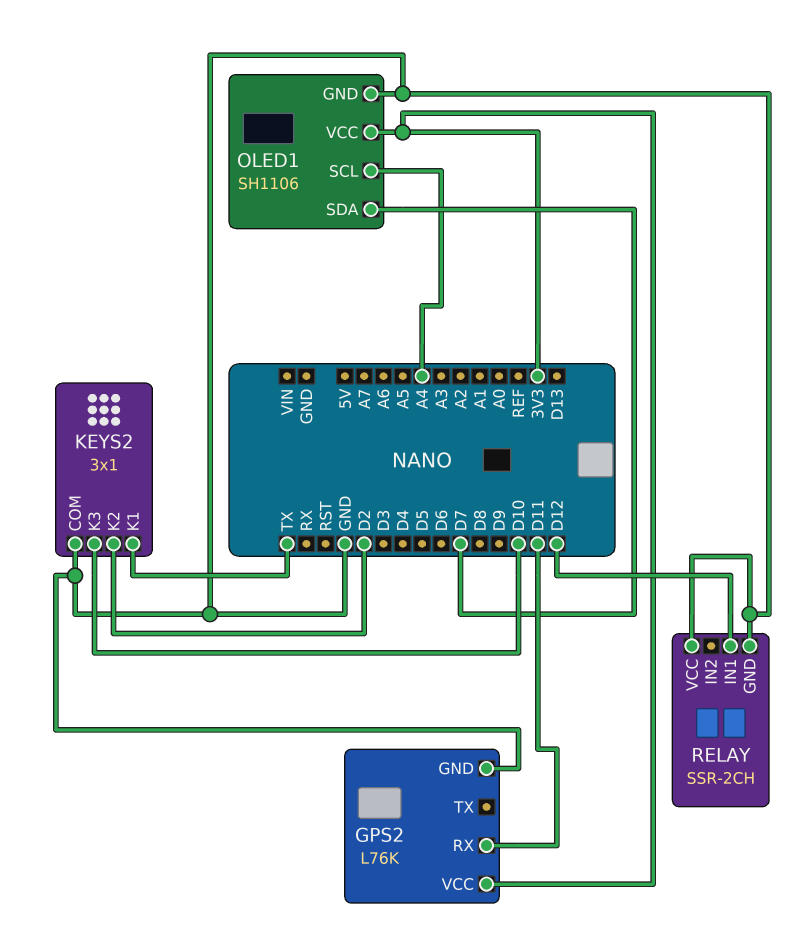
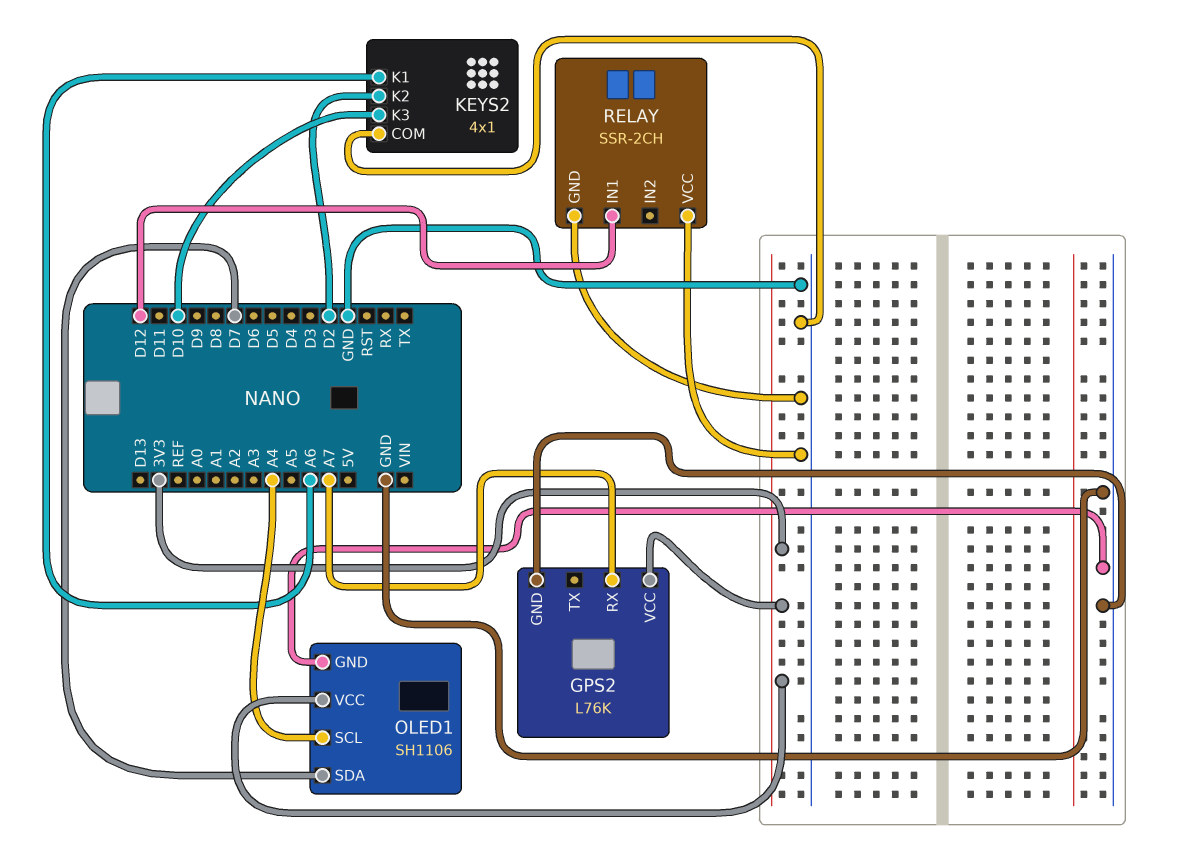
GPS2 pin RX: D11 -> A7
KEYS2: 3x1 -> 4x1
KEYS2 pin K1: TX -> A6

